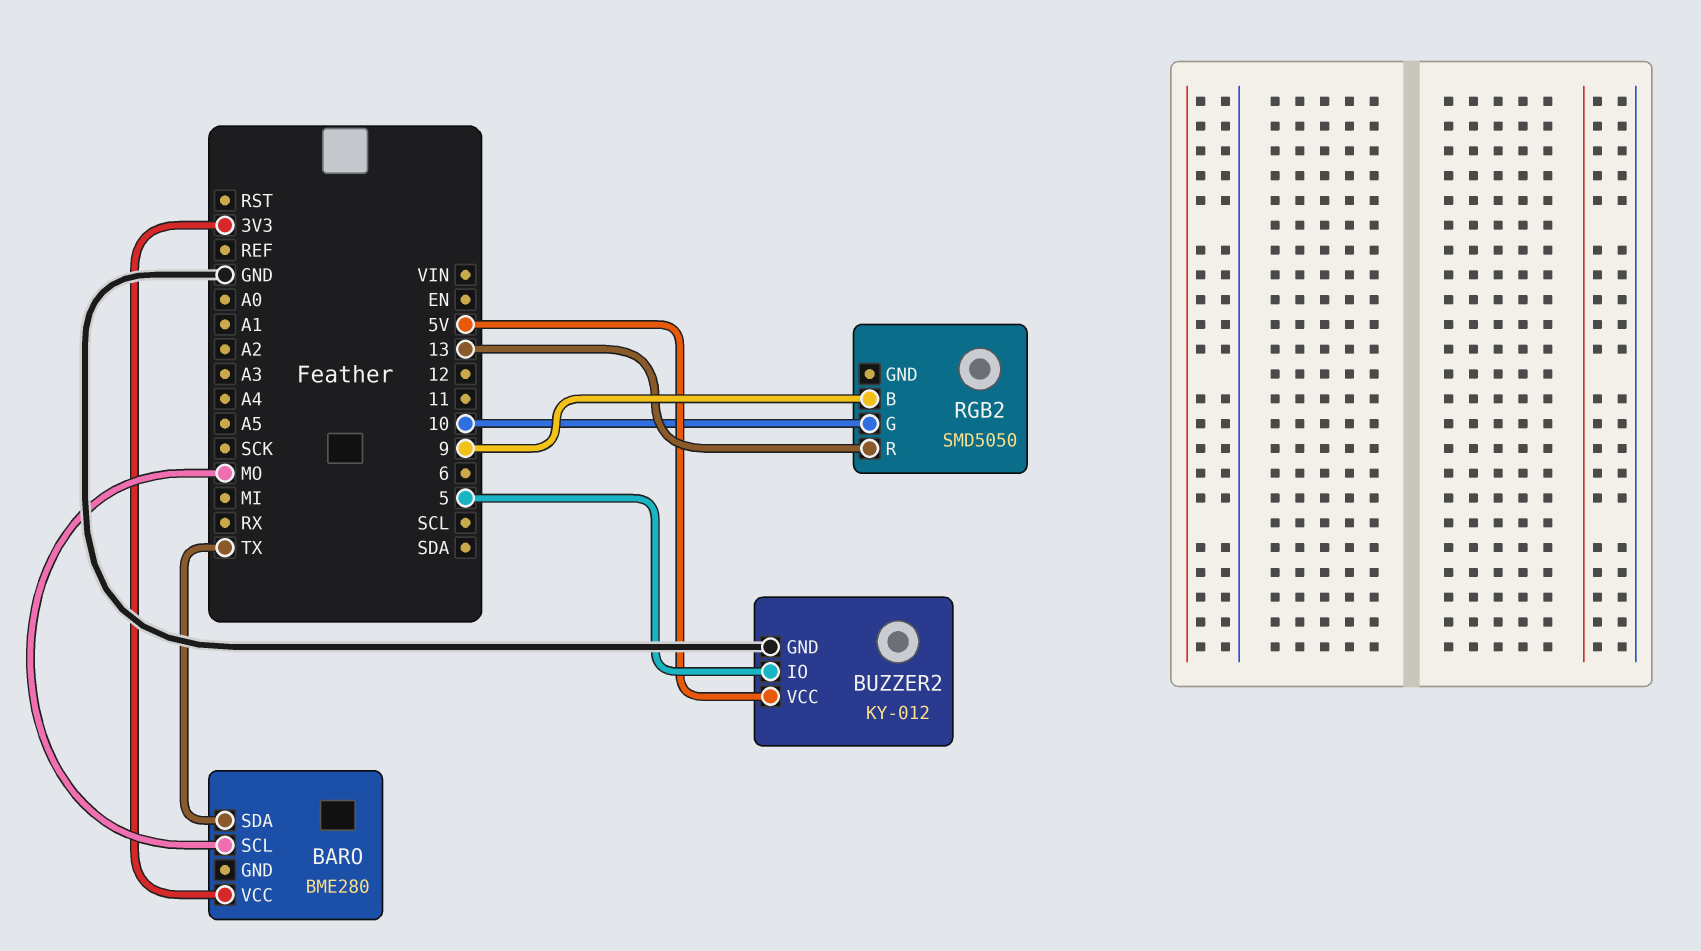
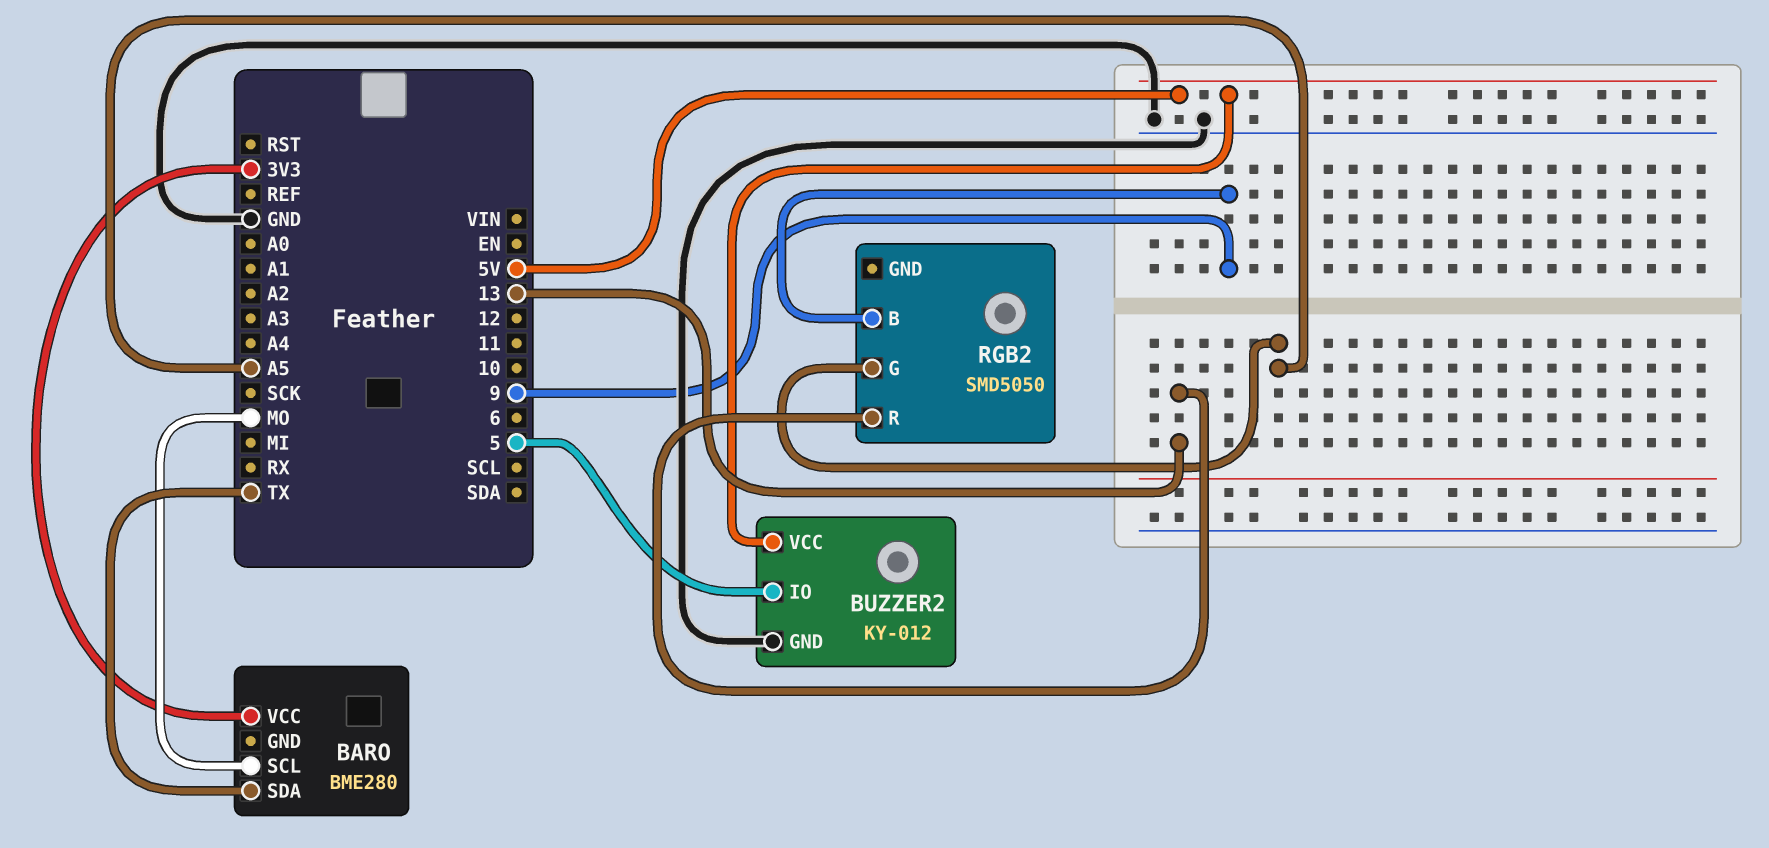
RGB2 pin G: 10 -> A5

